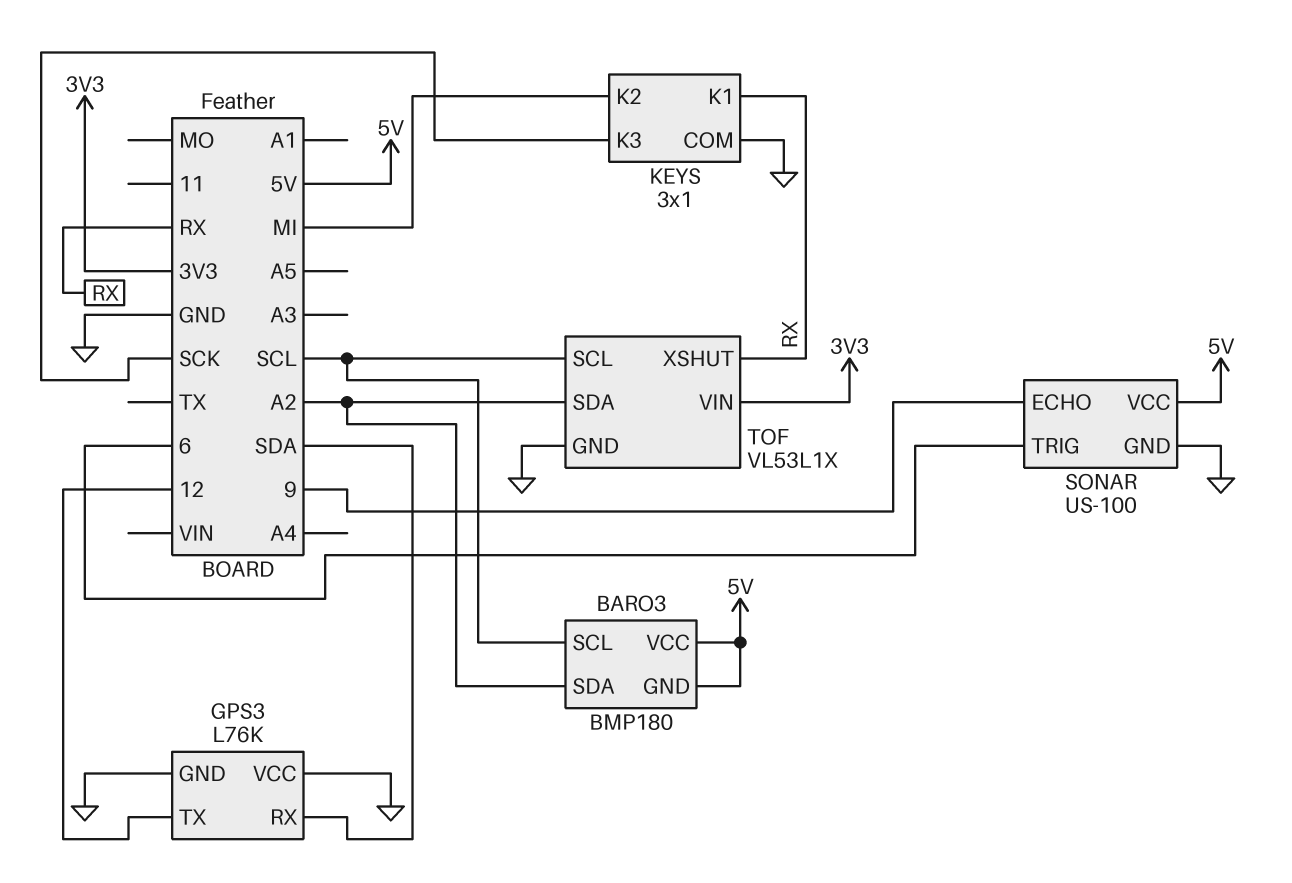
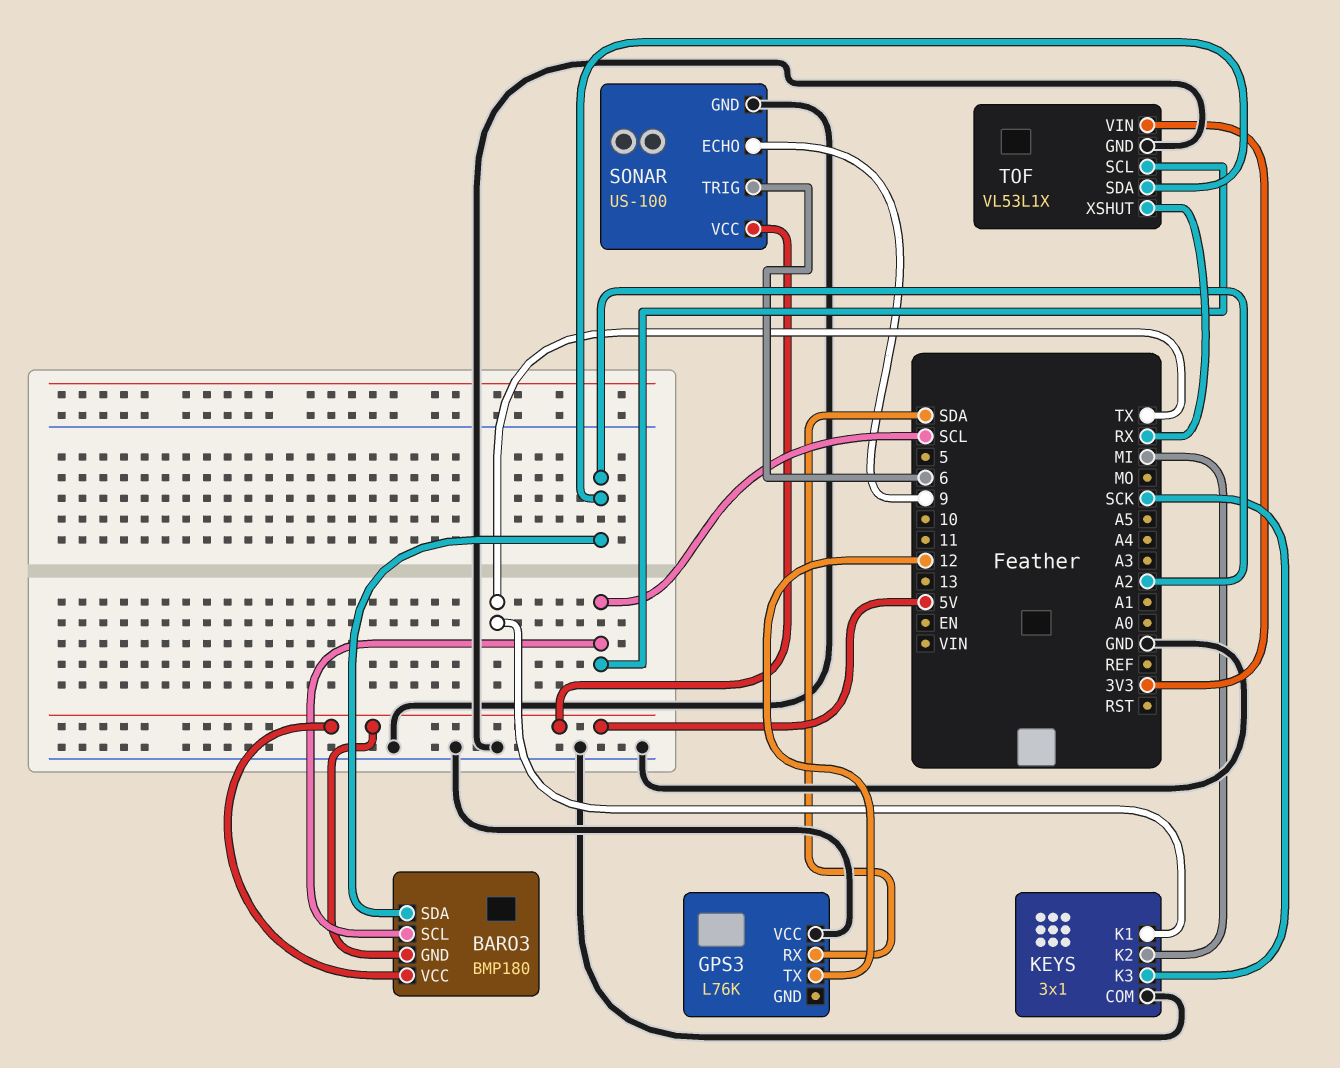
GPS3 pin GND: GND -> none
KEYS pin K1: RX -> TX

